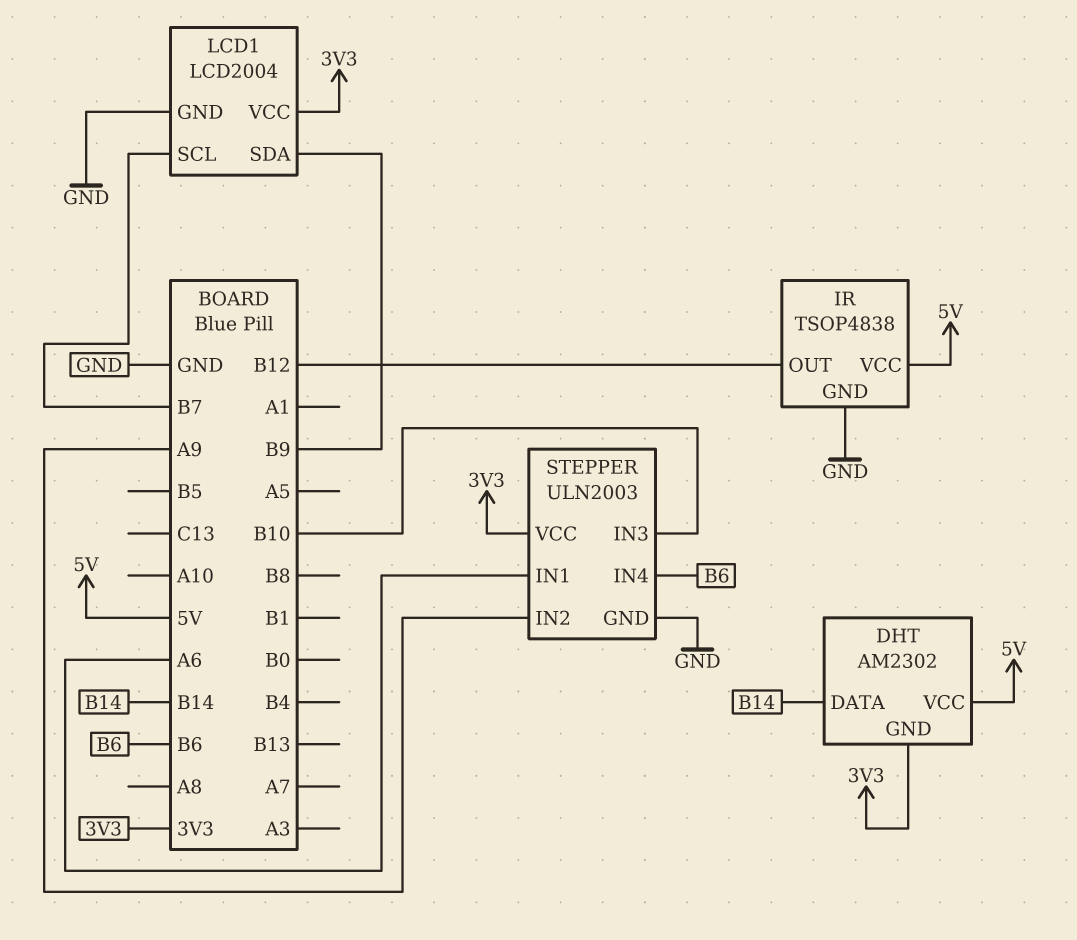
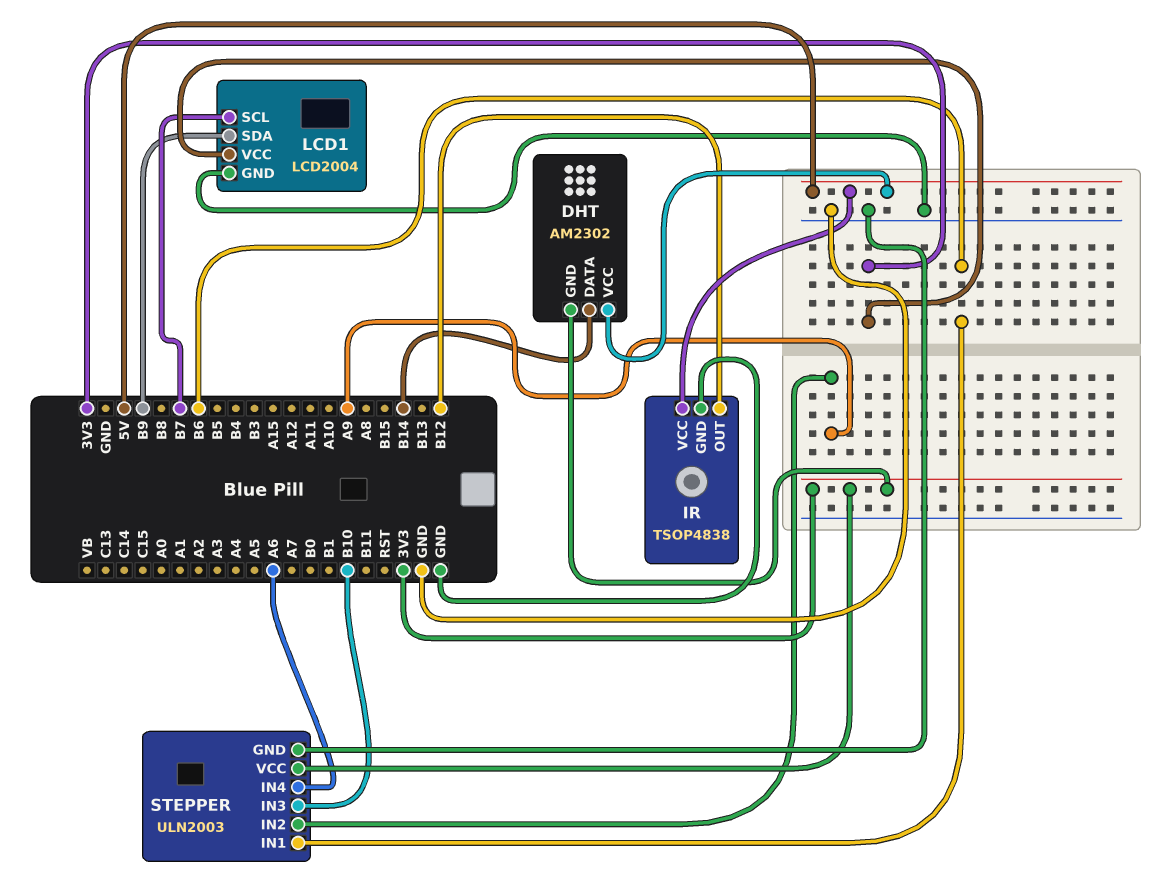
STEPPER pin IN1: A6 -> B6
STEPPER pin IN4: B6 -> A6

